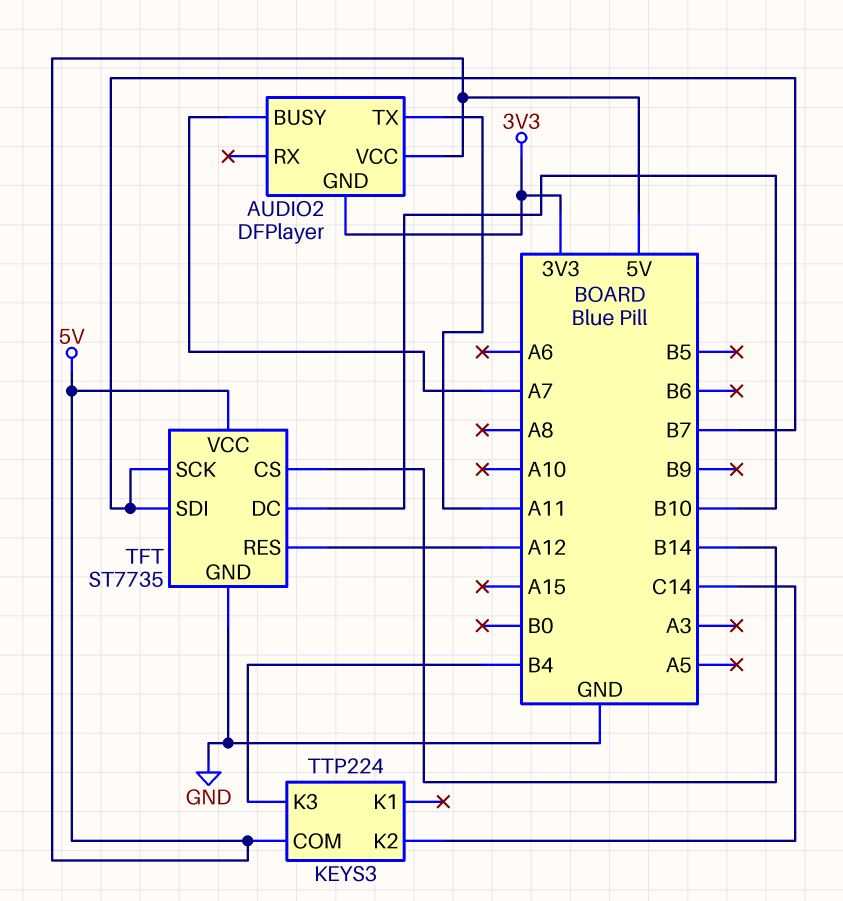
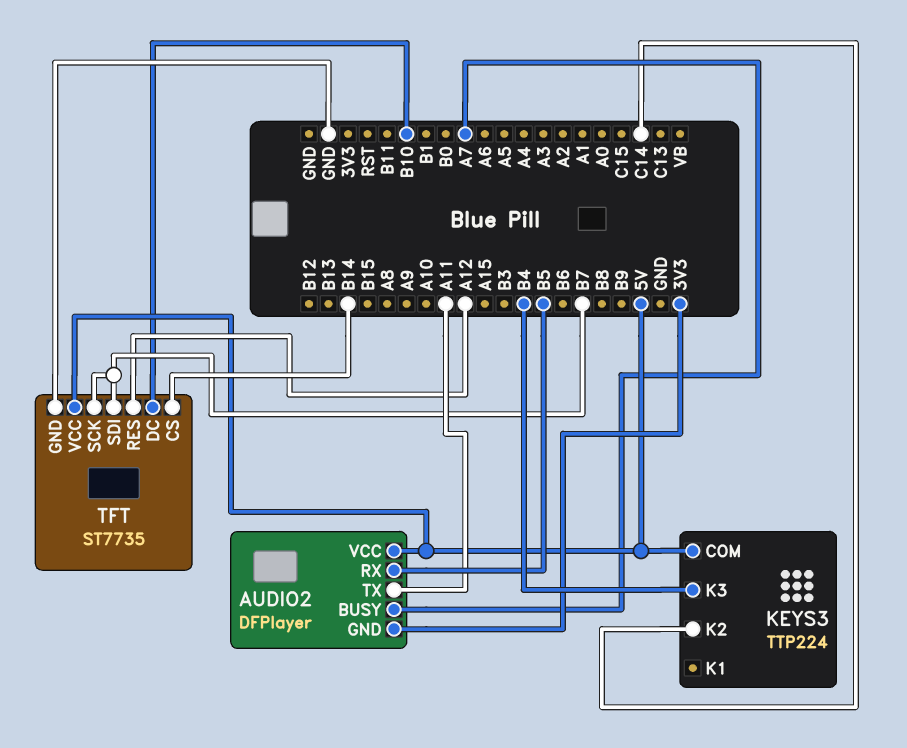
AUDIO2 pin RX: none -> B5

